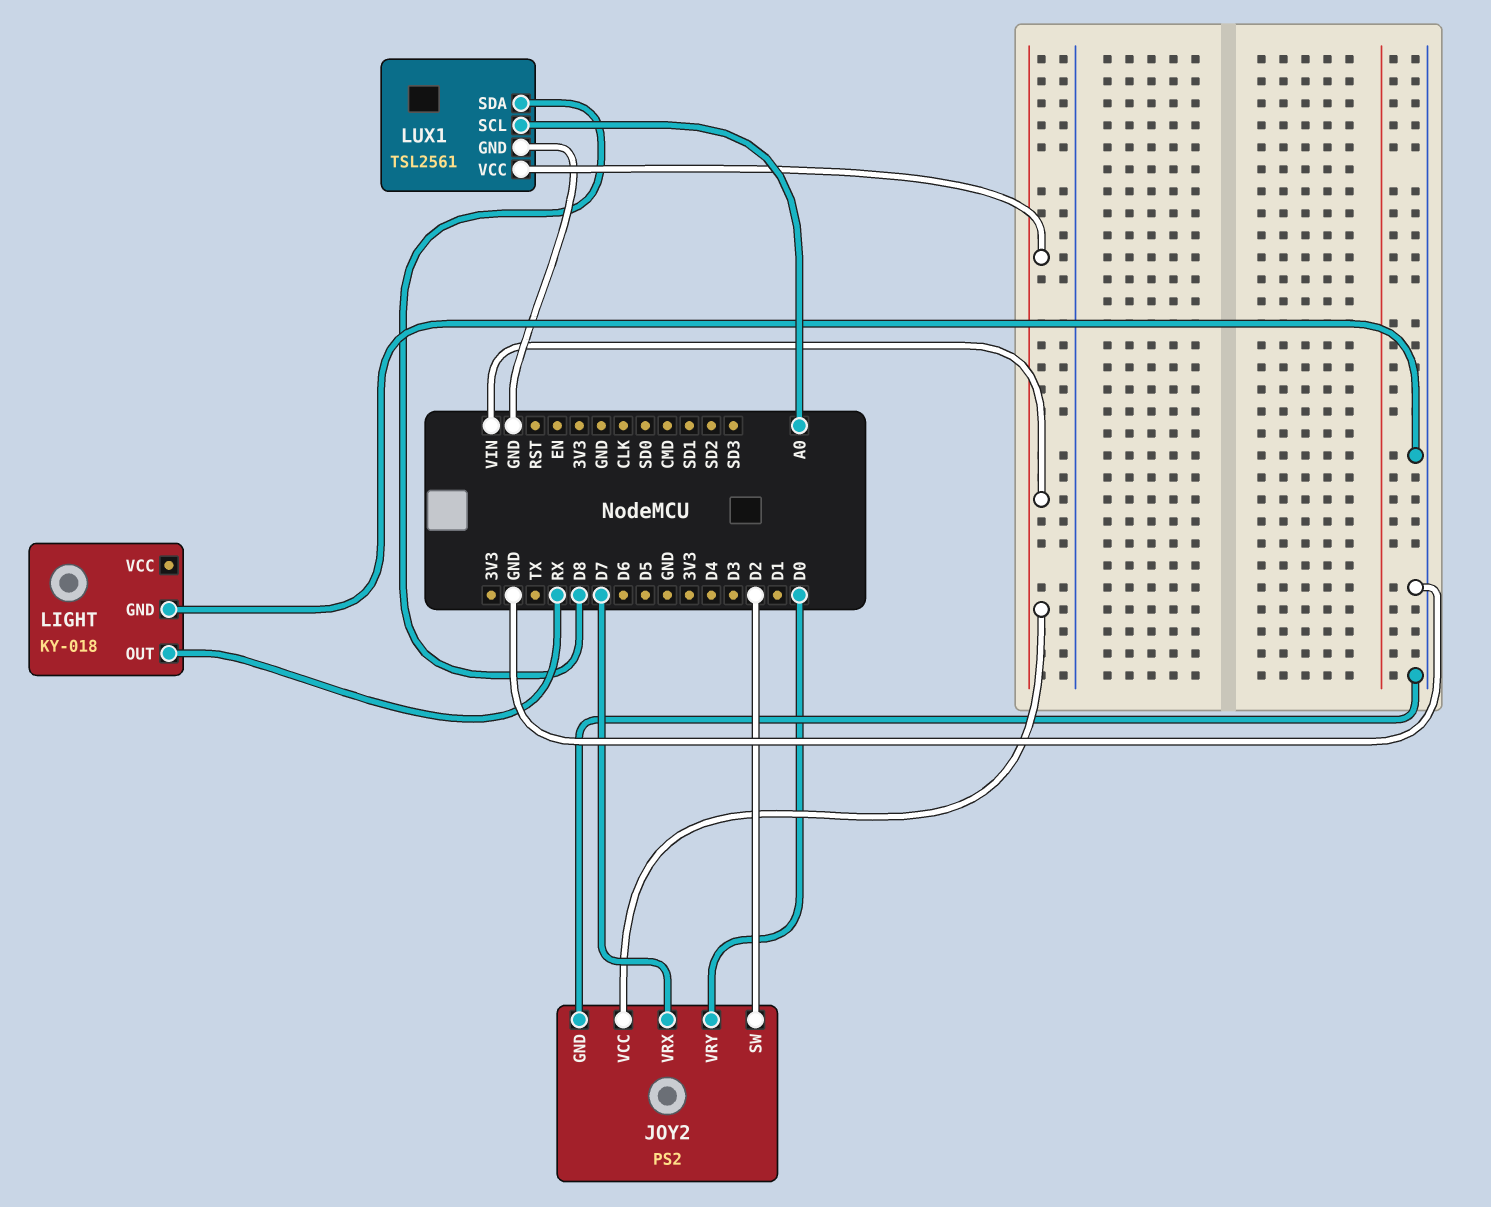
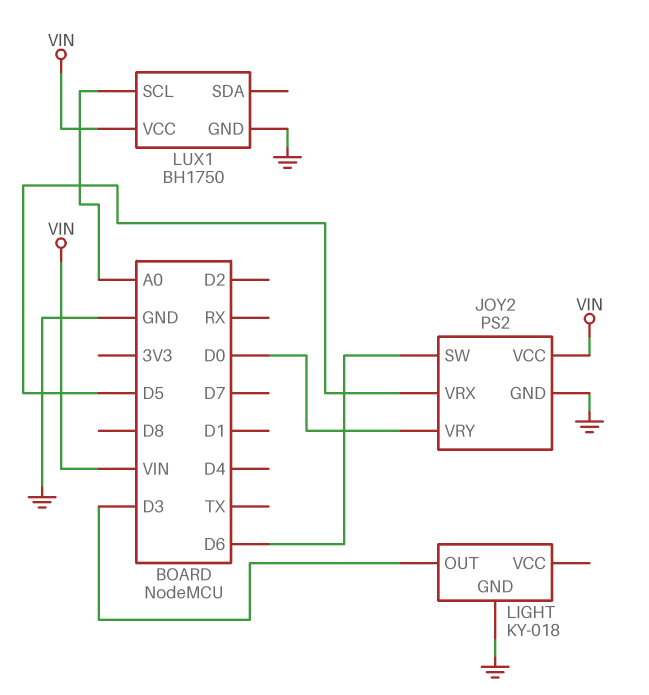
JOY2 pin SW: D2 -> D6
JOY2 pin VRX: D7 -> D5
LIGHT pin OUT: RX -> D3
LUX1: TSL2561 -> BH1750
LUX1 pin SDA: D8 -> none

